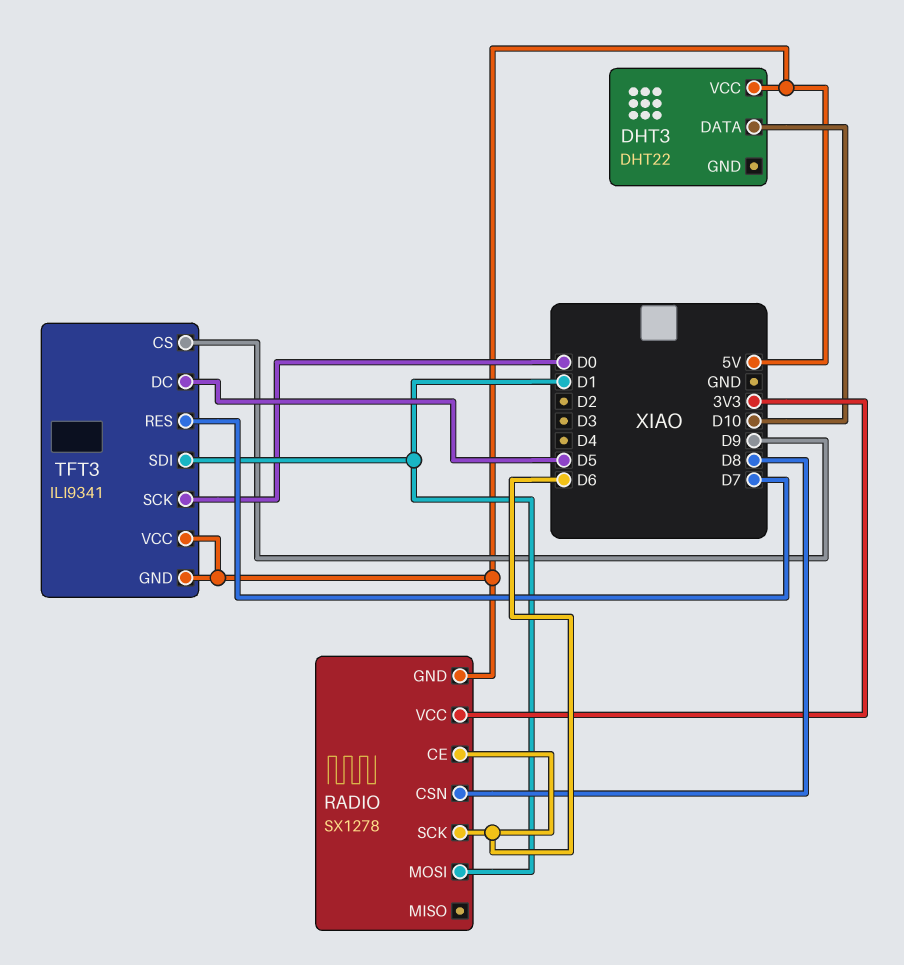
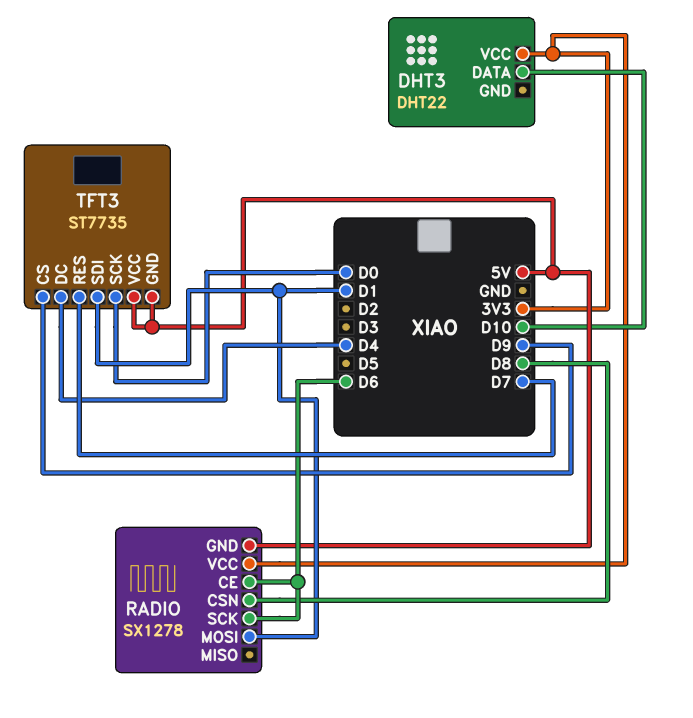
DHT3 pin VCC: 5V -> 3V3
TFT3: ILI9341 -> ST7735
TFT3 pin DC: D5 -> D4

